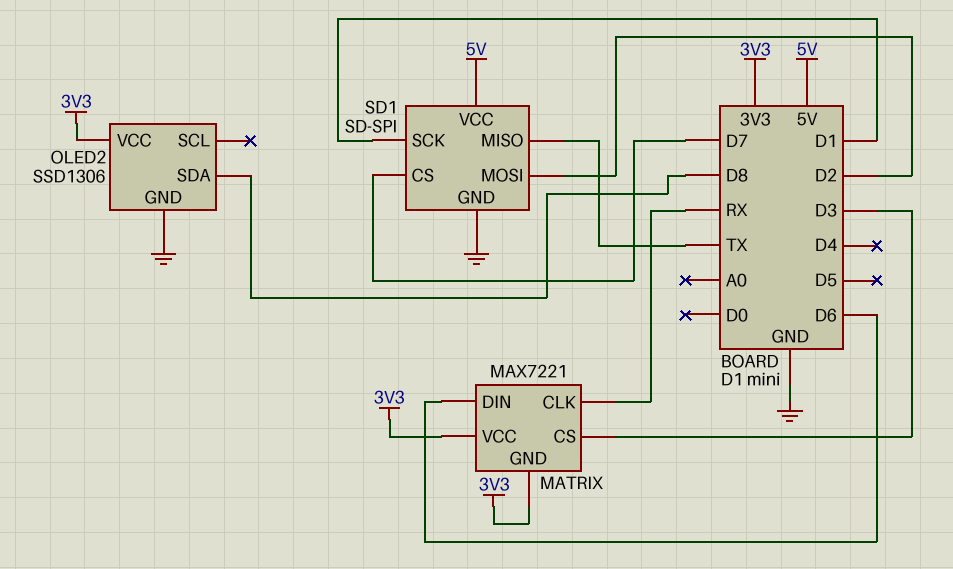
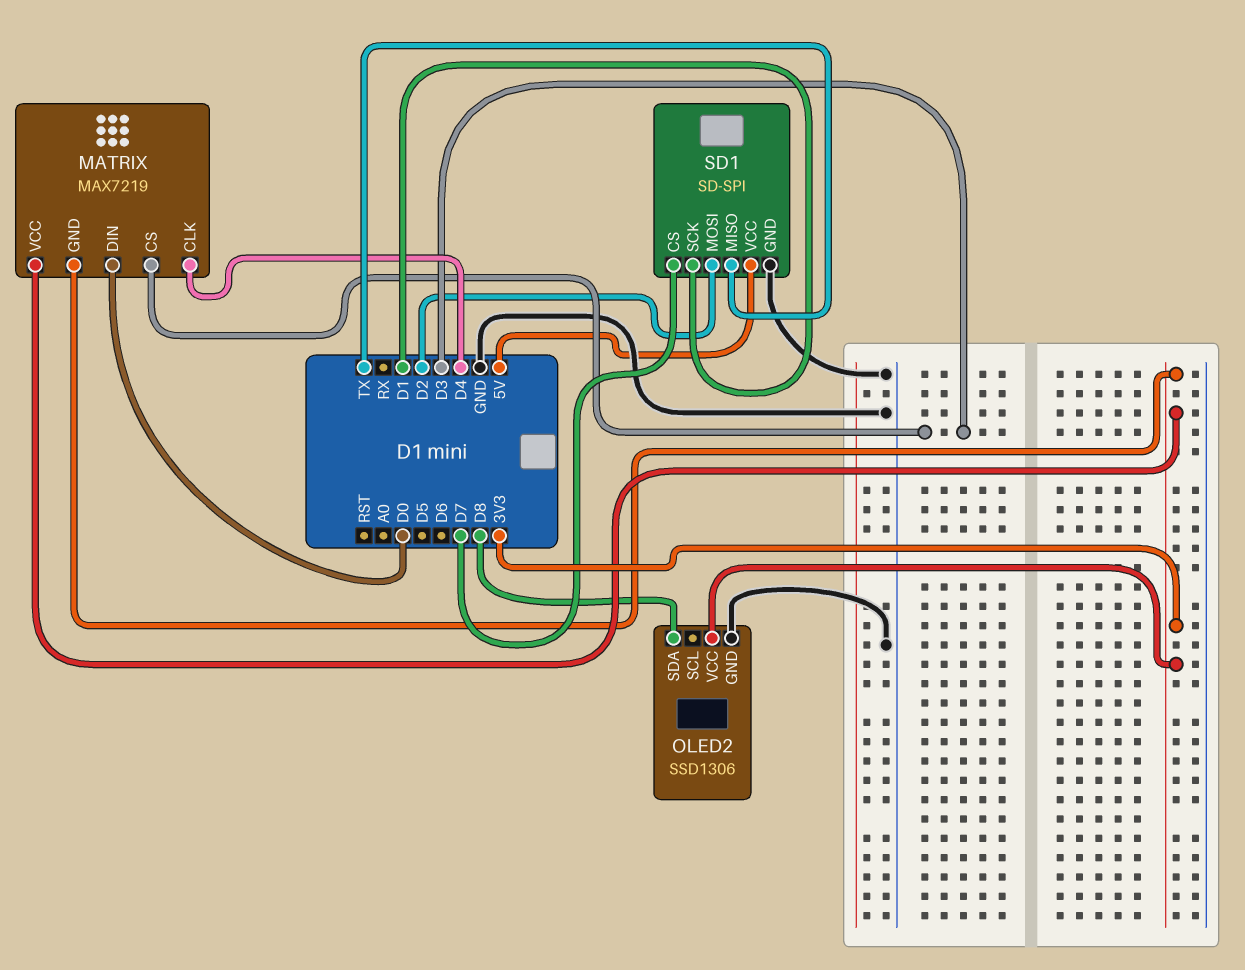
MATRIX: MAX7221 -> MAX7219
MATRIX pin CLK: RX -> D4
MATRIX pin DIN: D6 -> D0

